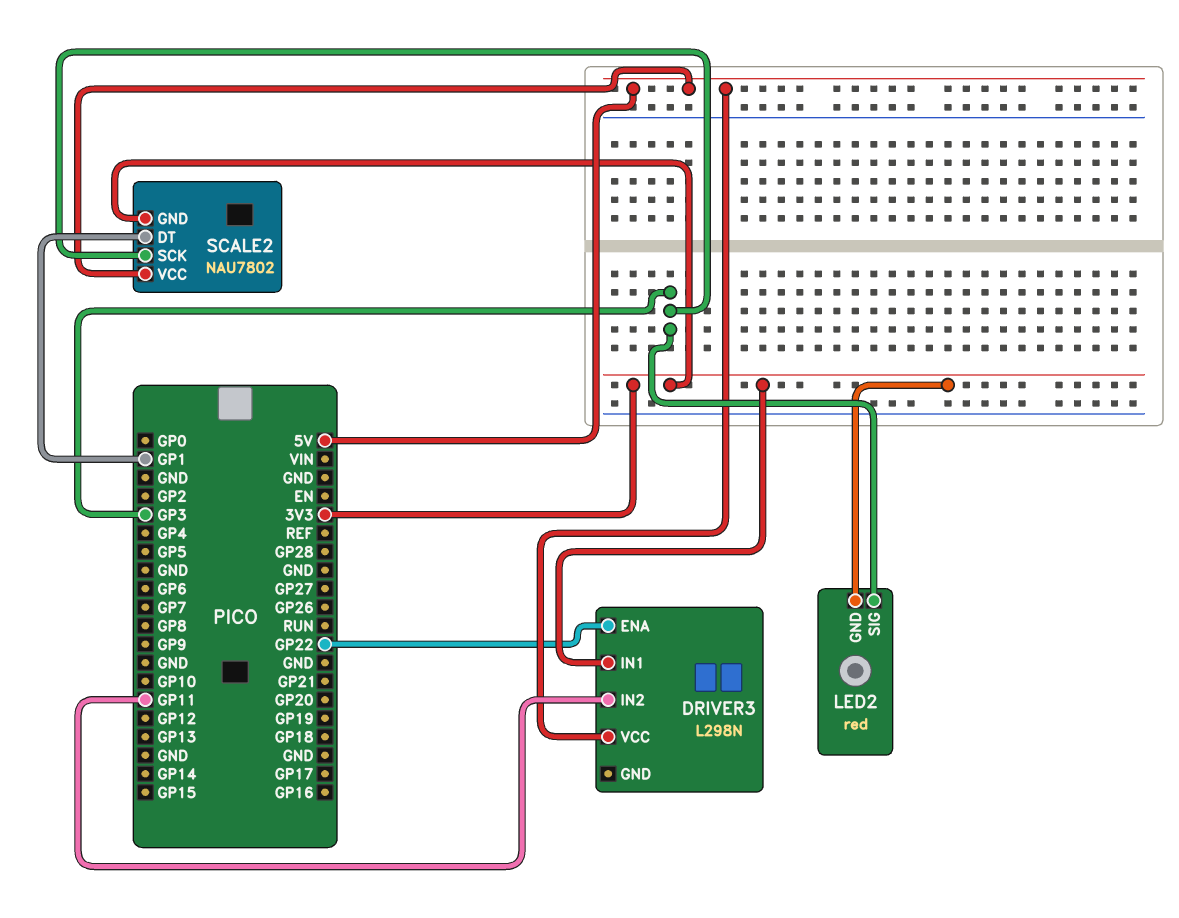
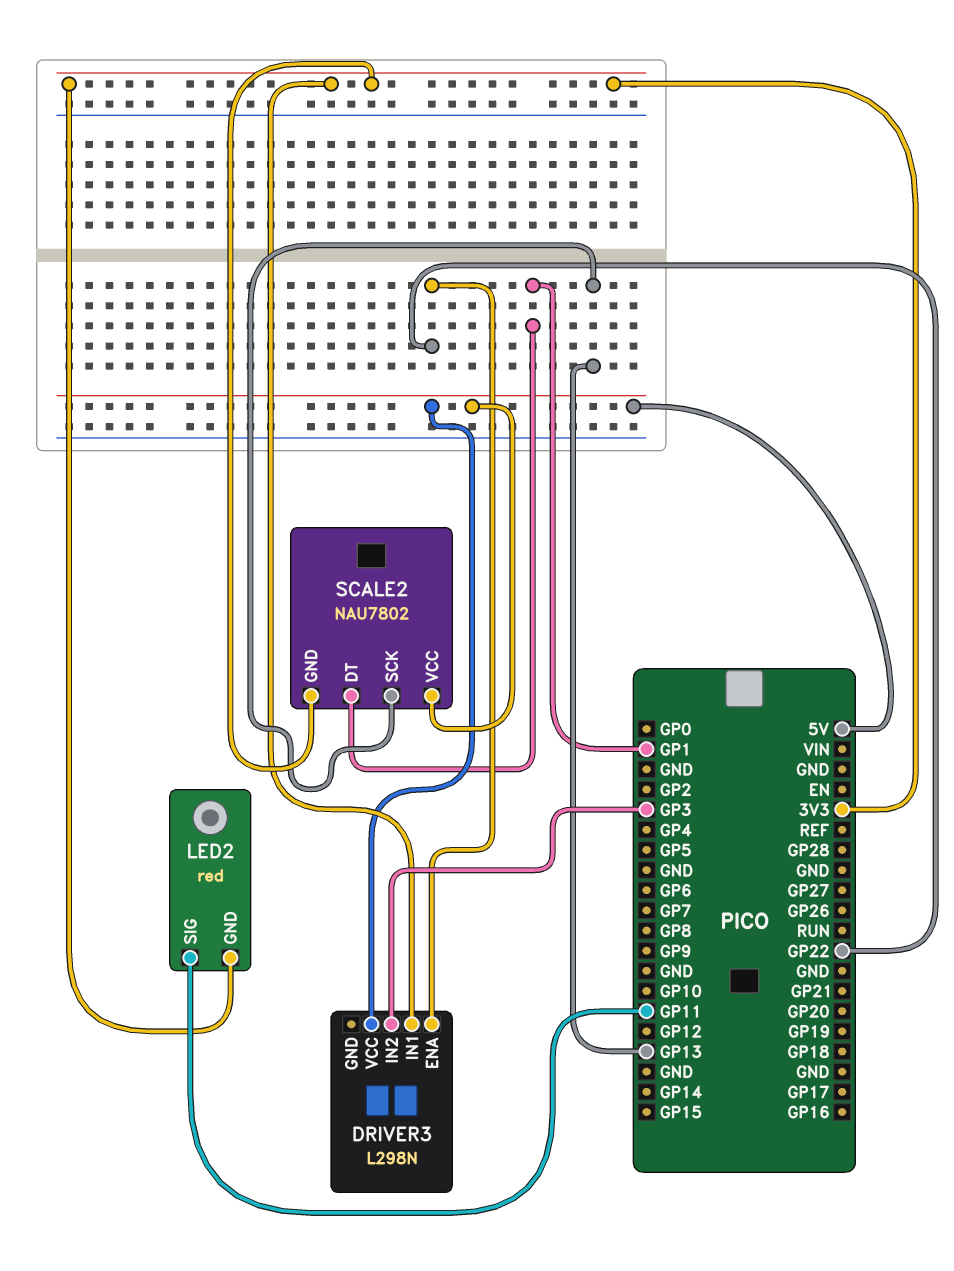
DRIVER3 pin IN2: GP11 -> GP3
LED2 pin SIG: GP3 -> GP11
SCALE2 pin SCK: GP3 -> GP13

